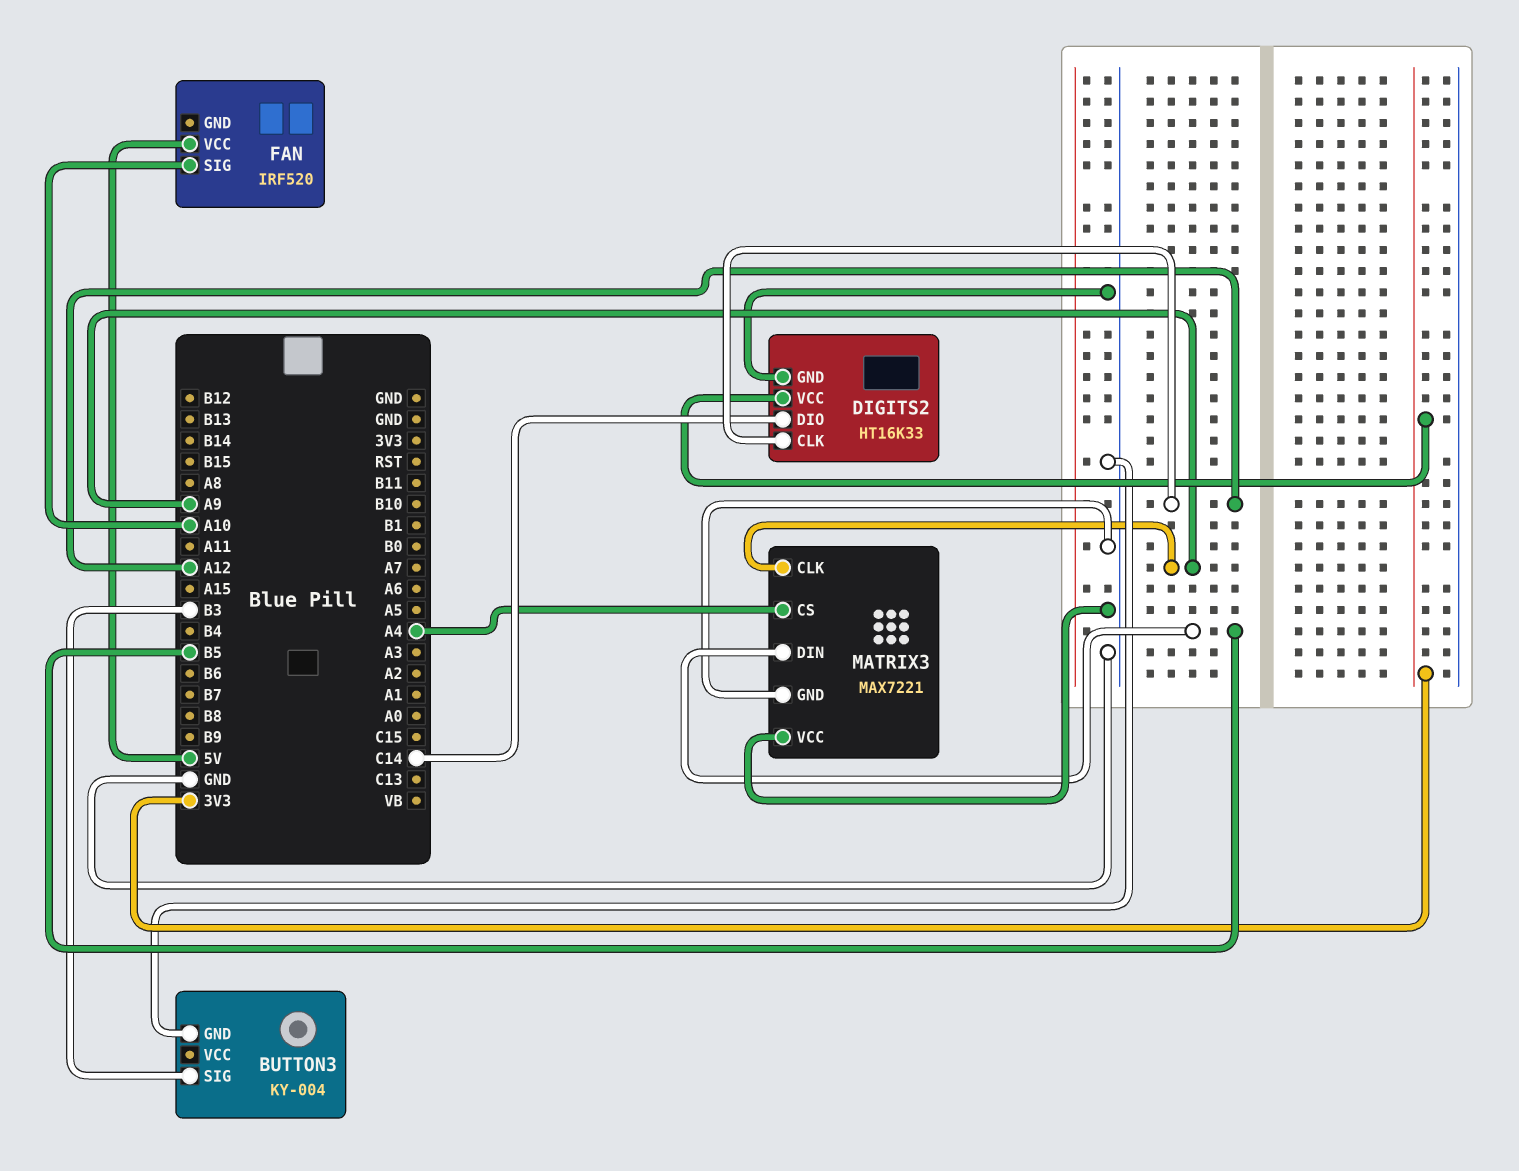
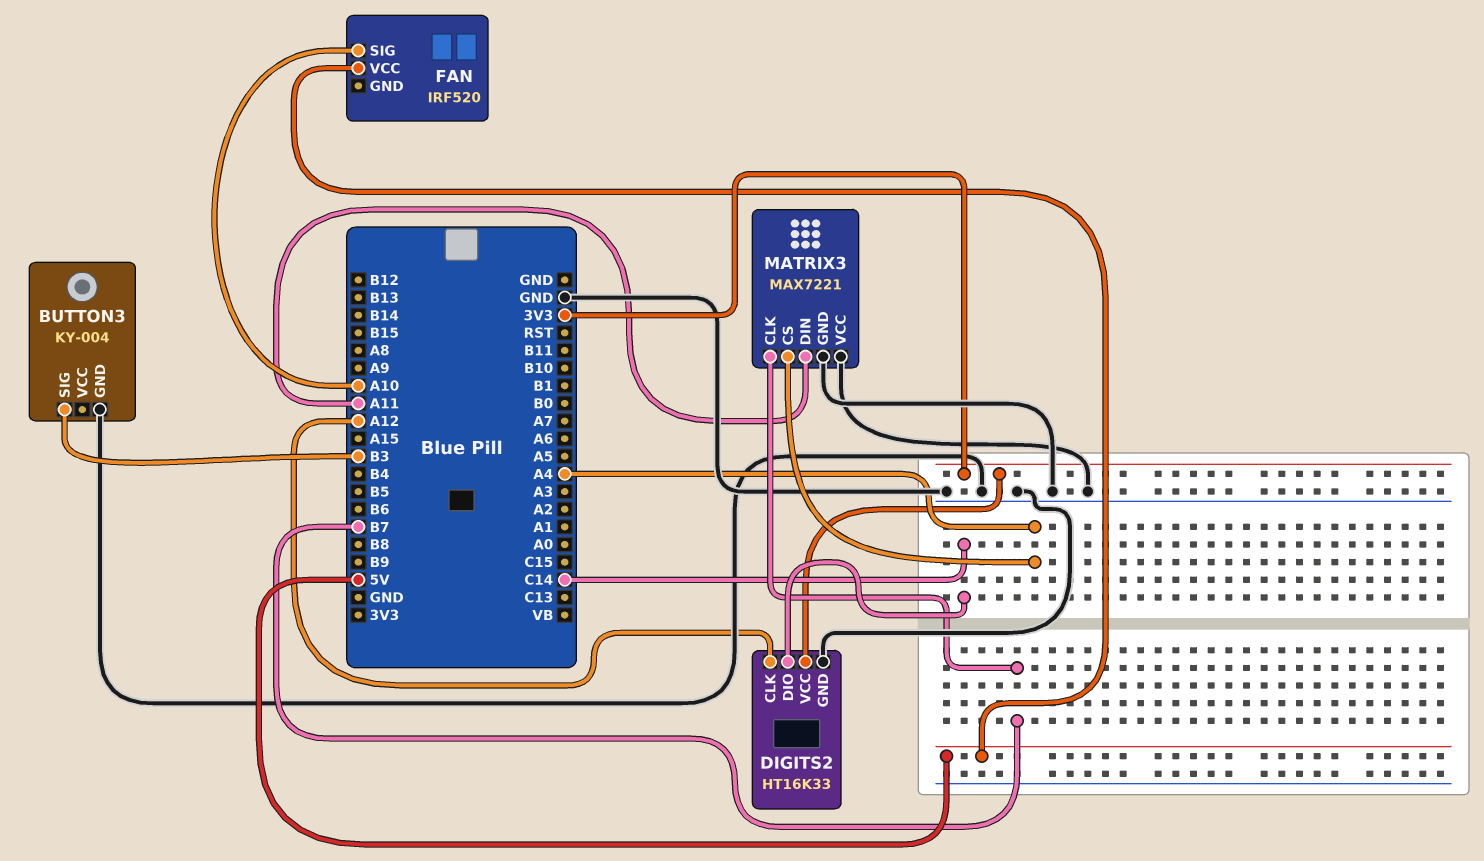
MATRIX3 pin CLK: A9 -> B7
MATRIX3 pin DIN: B5 -> A11

